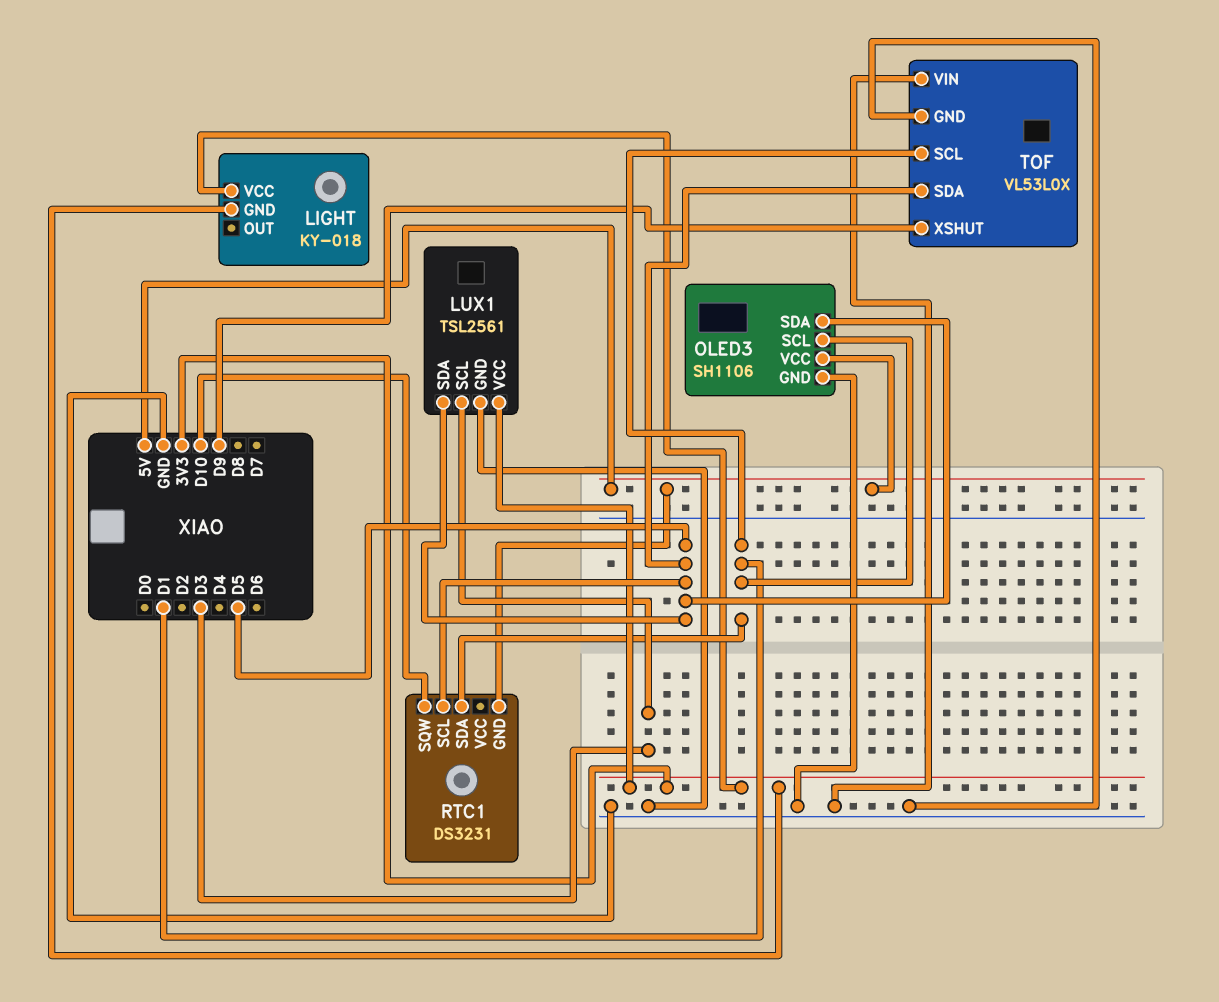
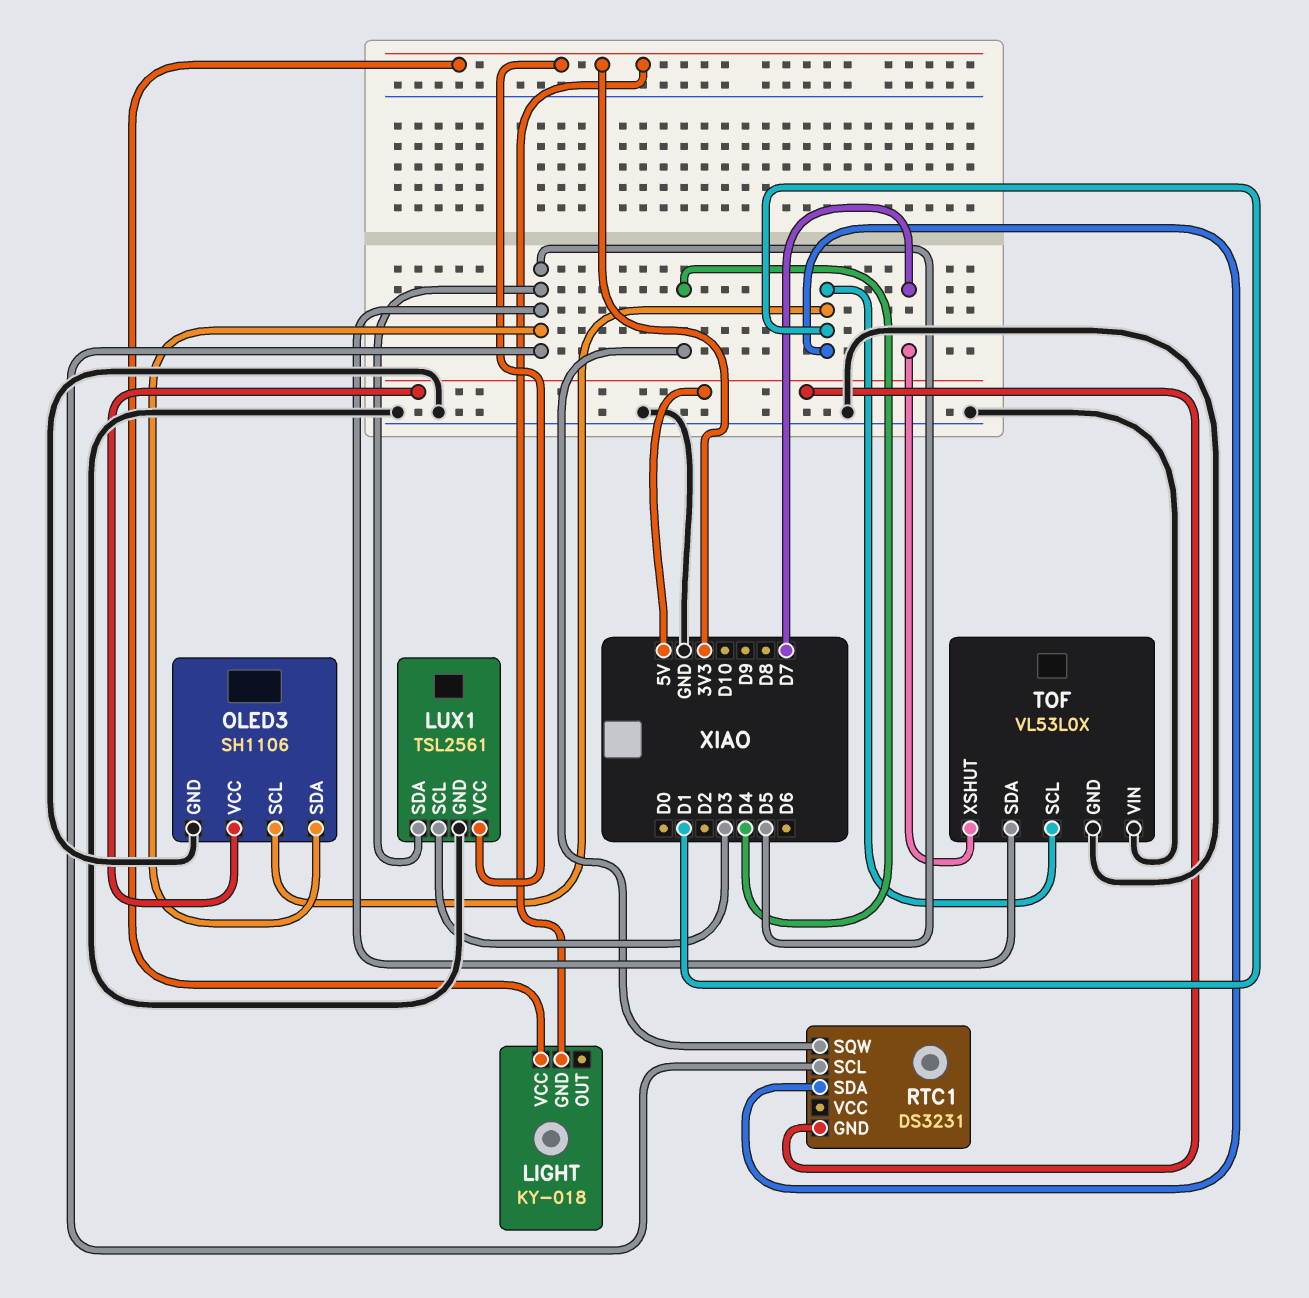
RTC1 pin SQW: D10 -> D4
TOF pin XSHUT: D9 -> D7

